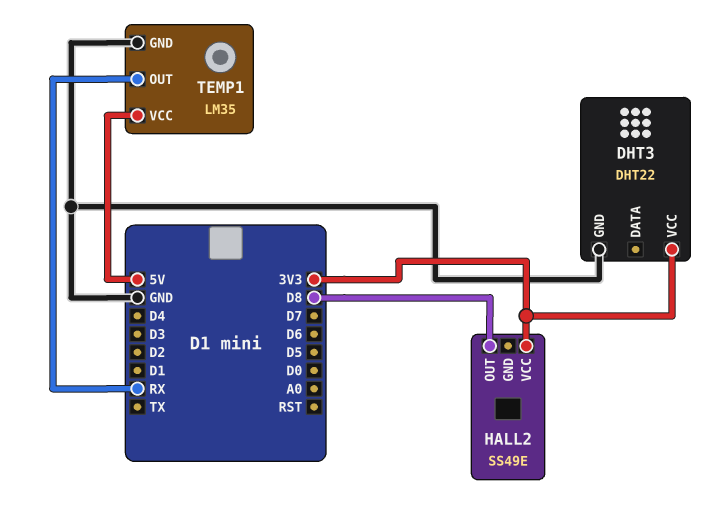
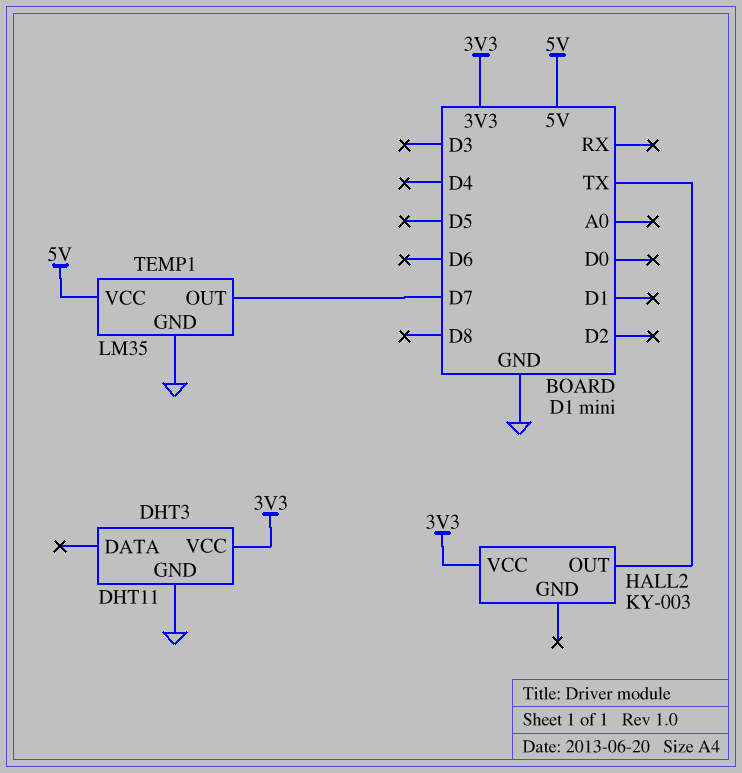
DHT3: DHT22 -> DHT11
HALL2: SS49E -> KY-003
HALL2 pin OUT: D8 -> TX
TEMP1 pin OUT: RX -> D7

